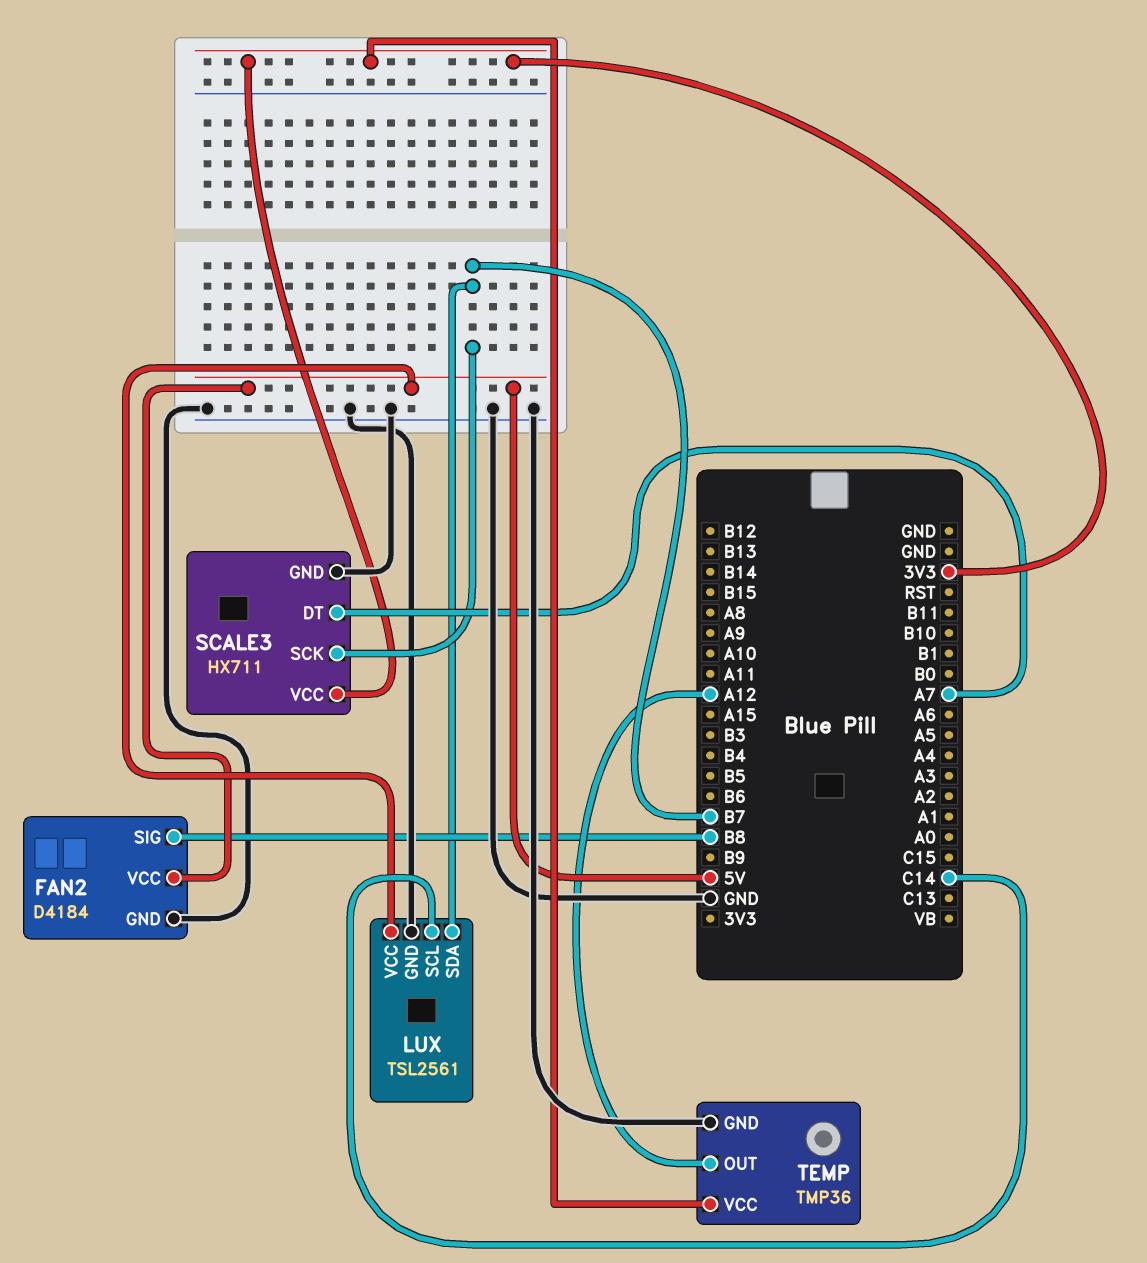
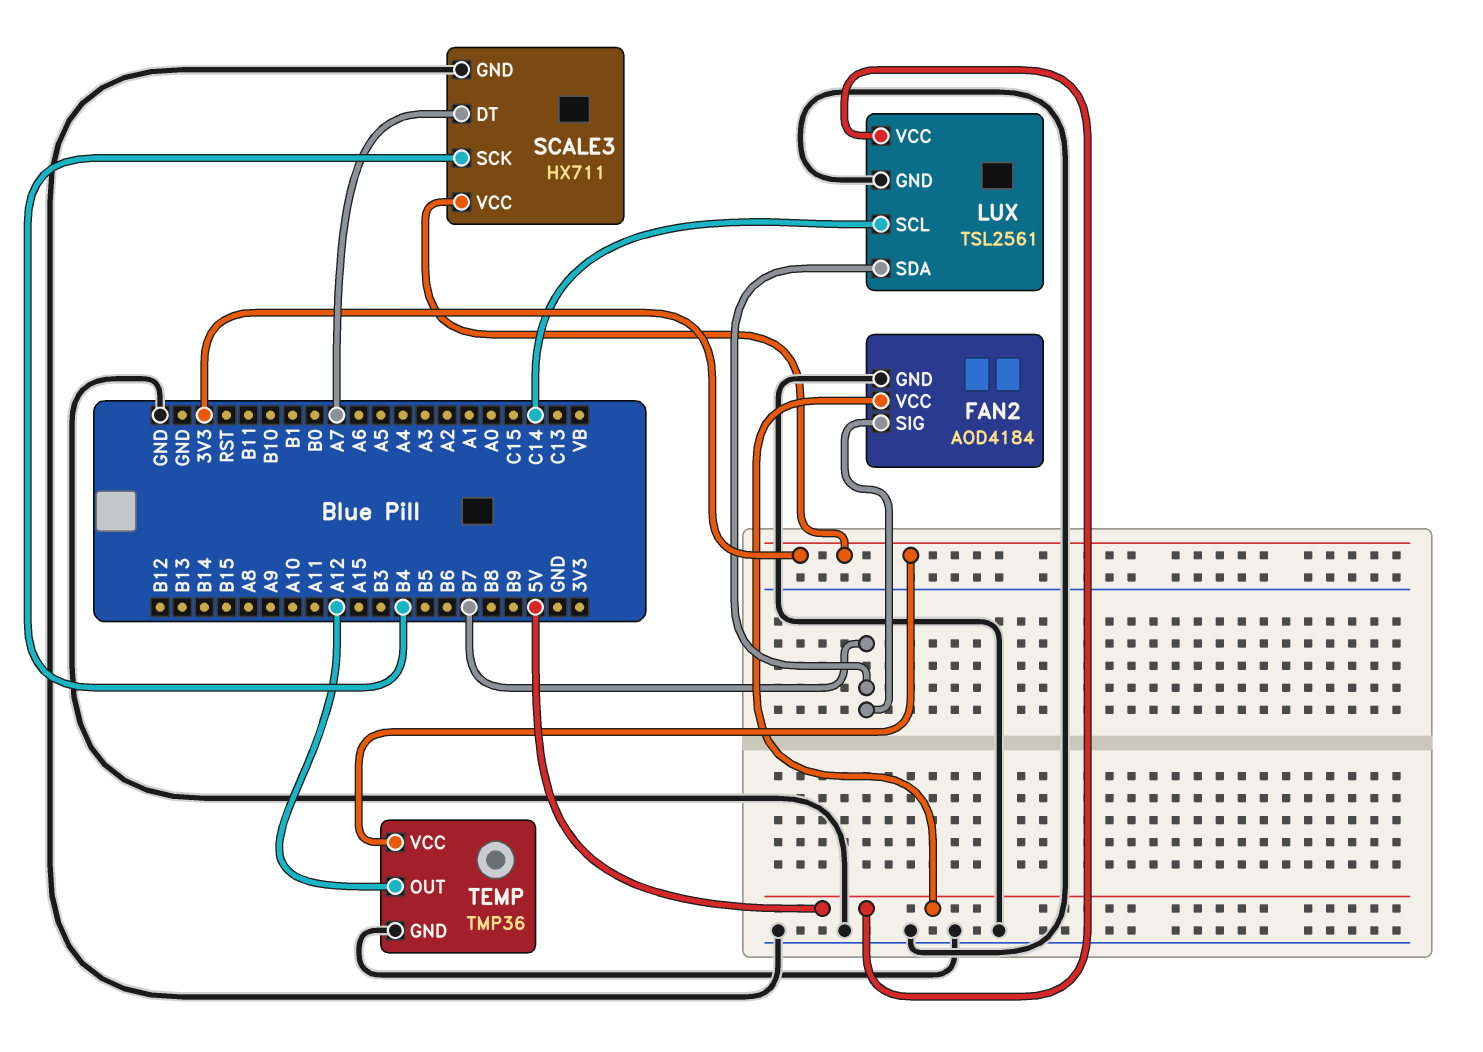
FAN2: D4184 -> AOD4184
FAN2 pin SIG: B8 -> B7
SCALE3 pin SCK: B7 -> B4

